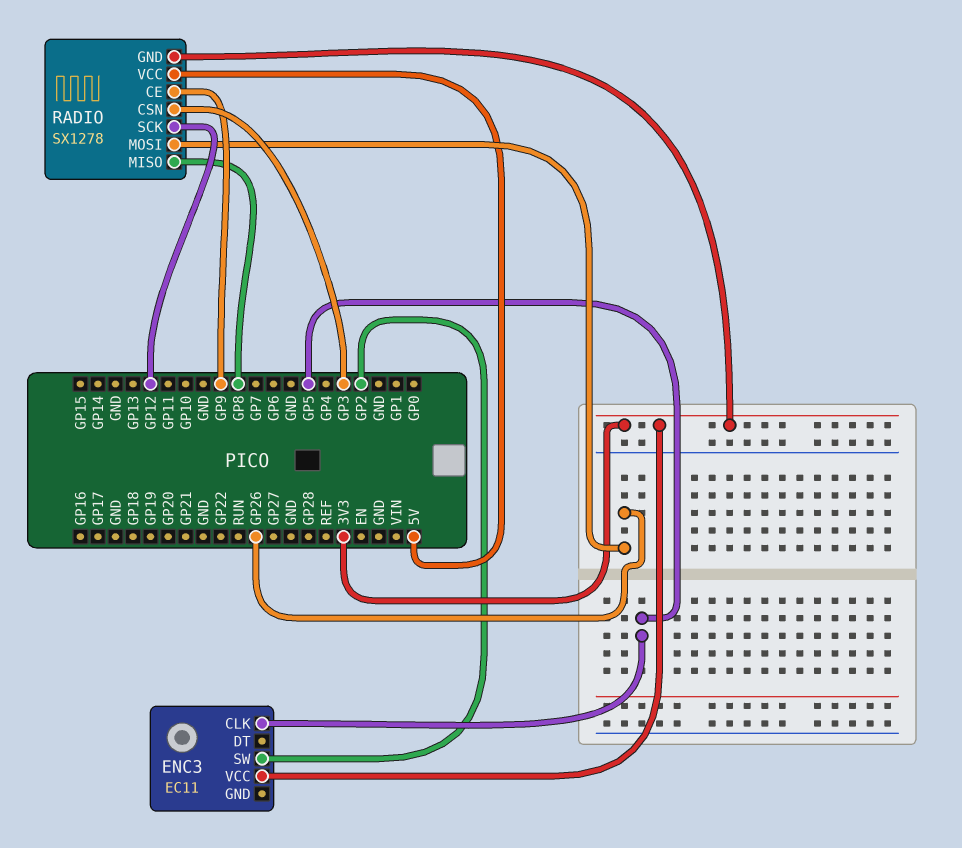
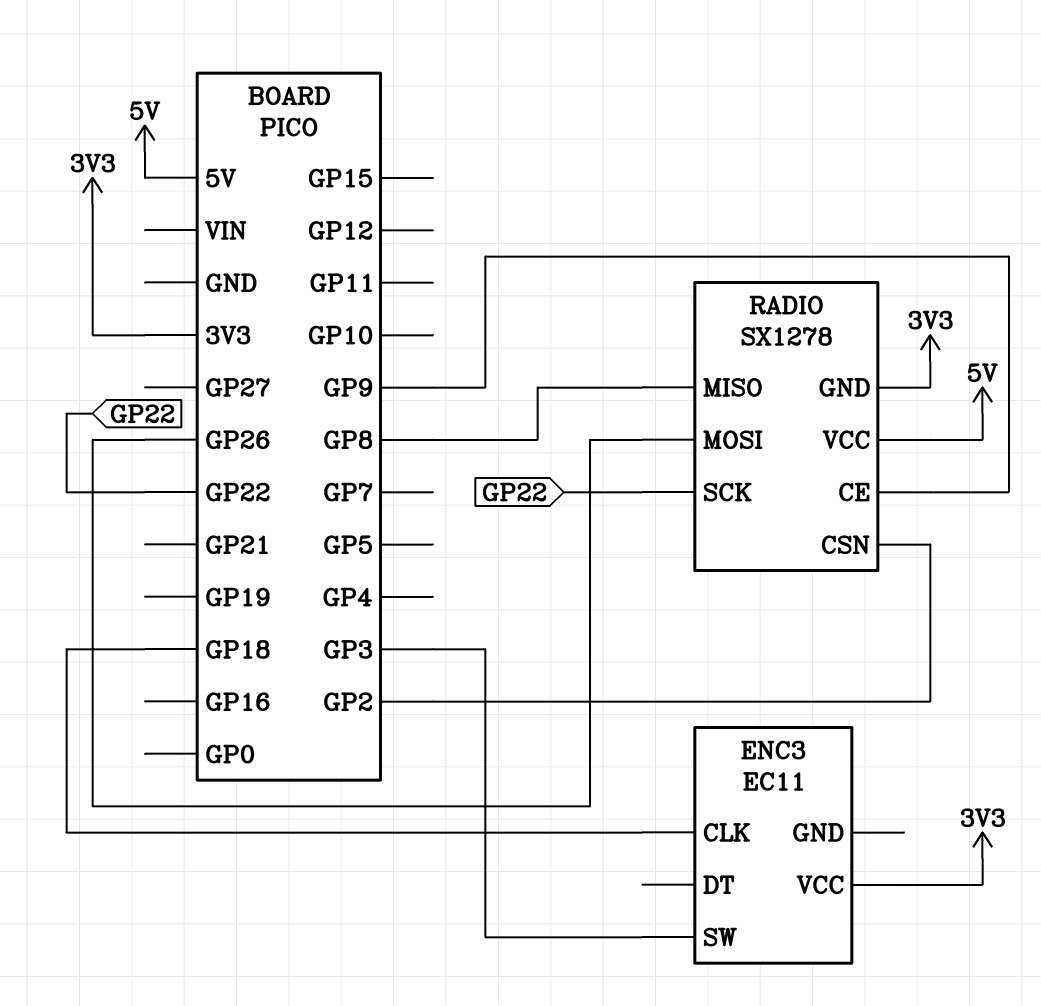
ENC3 pin CLK: GP5 -> GP18
ENC3 pin SW: GP2 -> GP3
RADIO pin CSN: GP3 -> GP2
RADIO pin SCK: GP12 -> GP22

